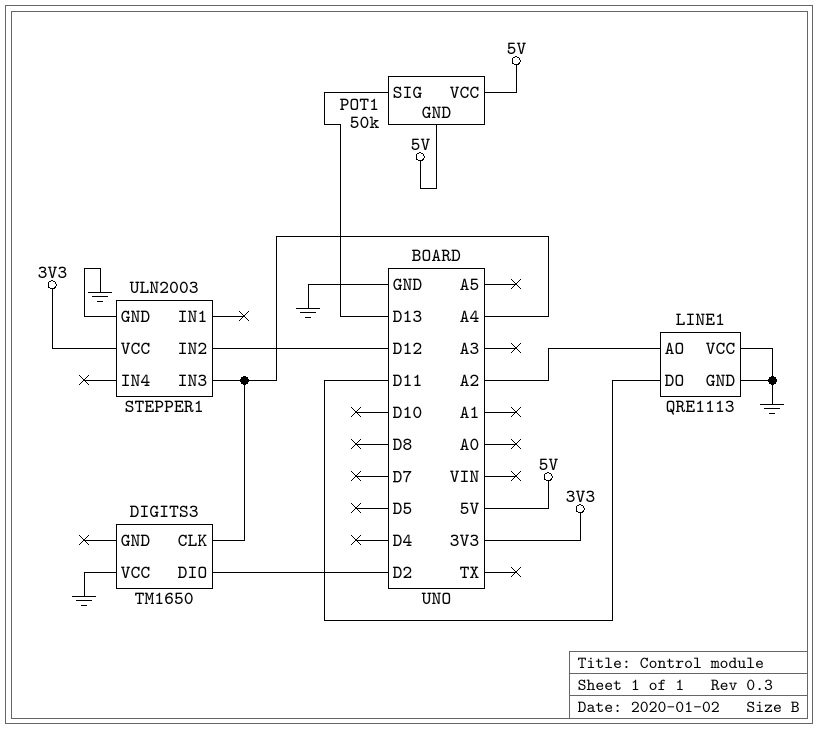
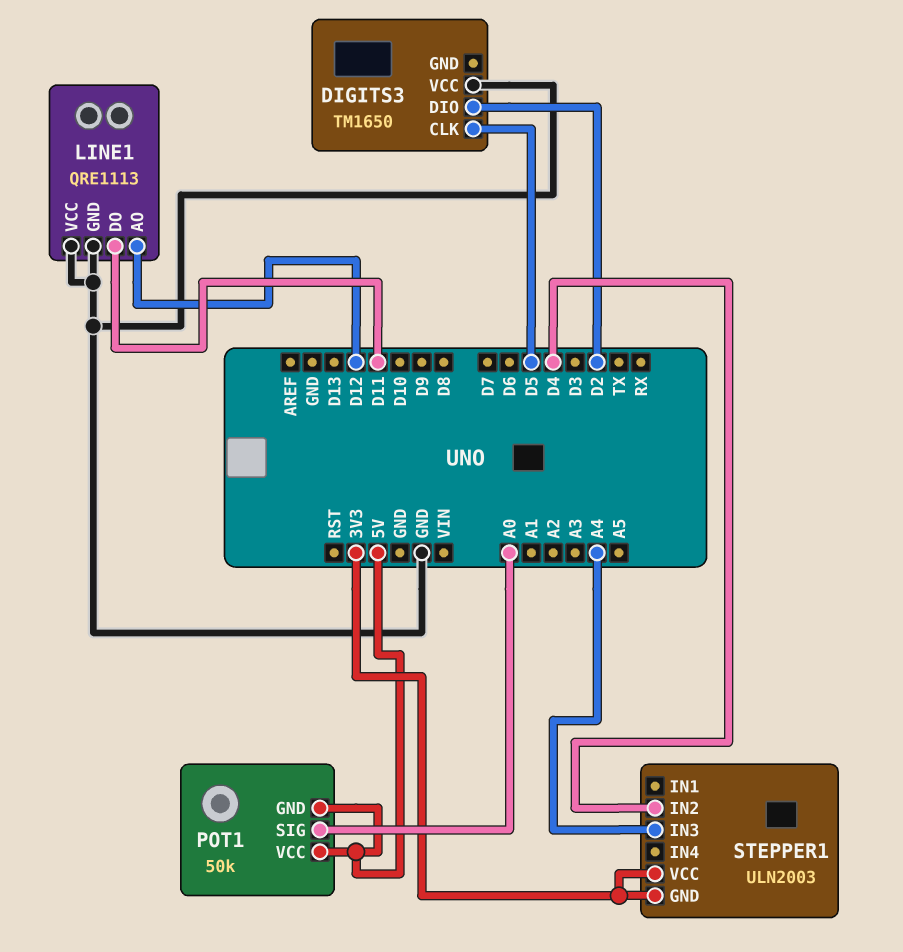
DIGITS3 pin CLK: A4 -> D5
LINE1 pin AO: A2 -> D12
POT1 pin SIG: D13 -> A0
STEPPER1 pin GND: GND -> 3V3
STEPPER1 pin IN2: D12 -> D4

